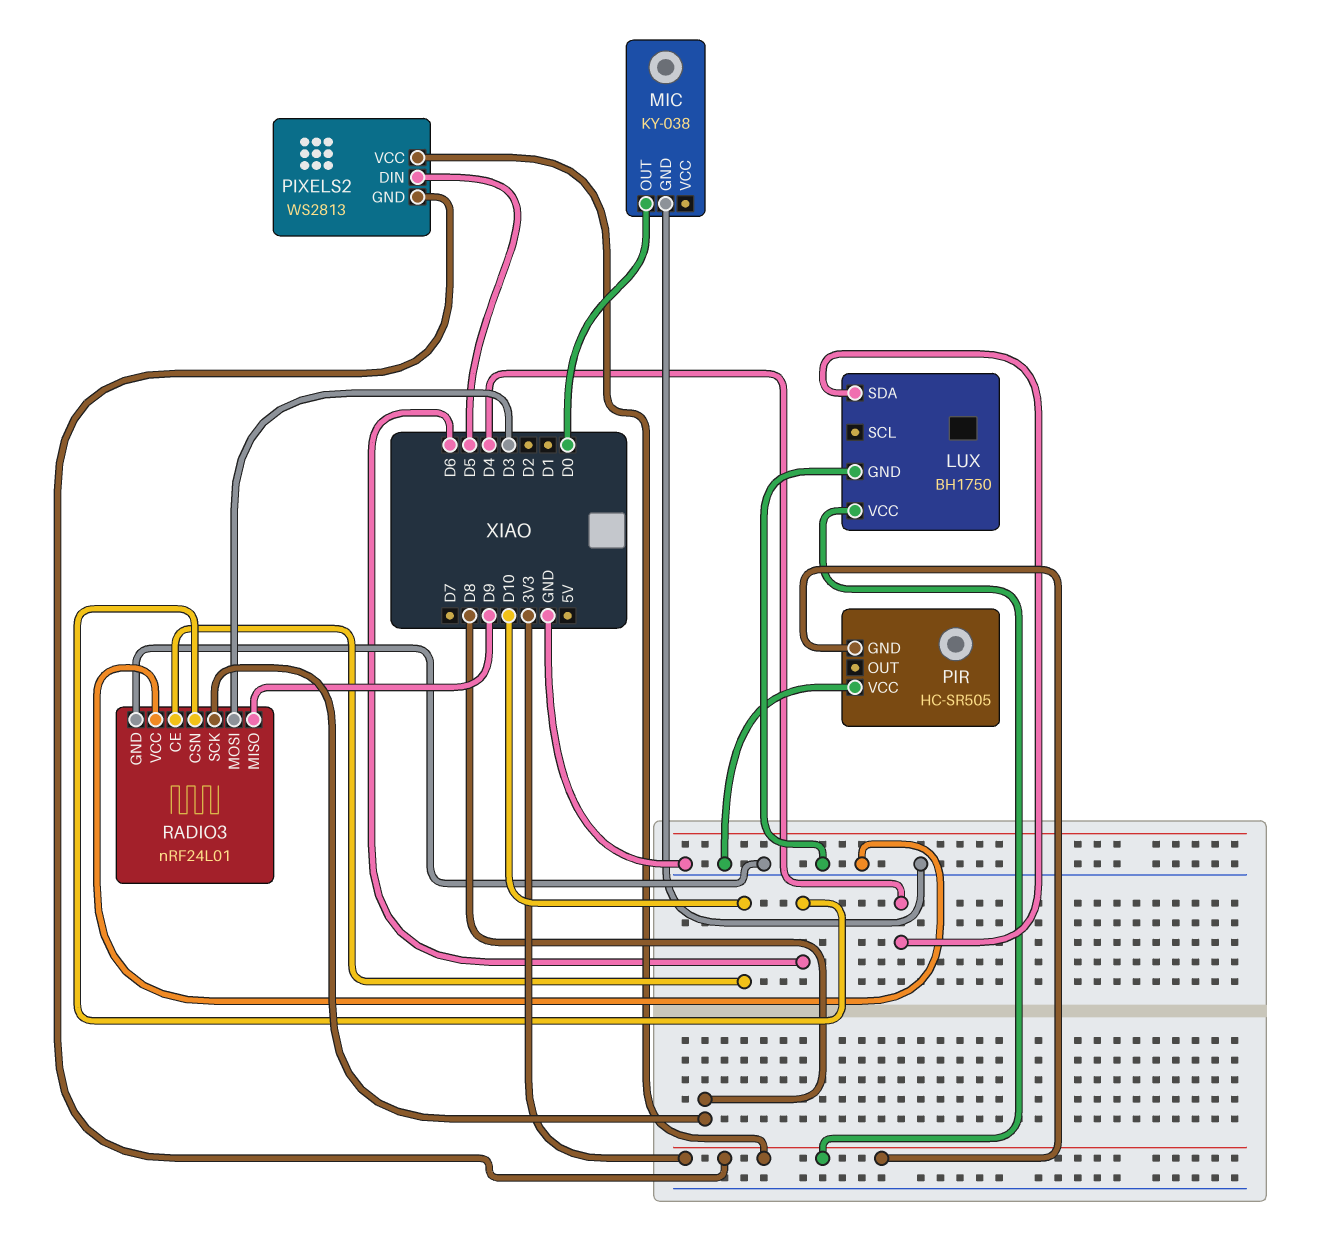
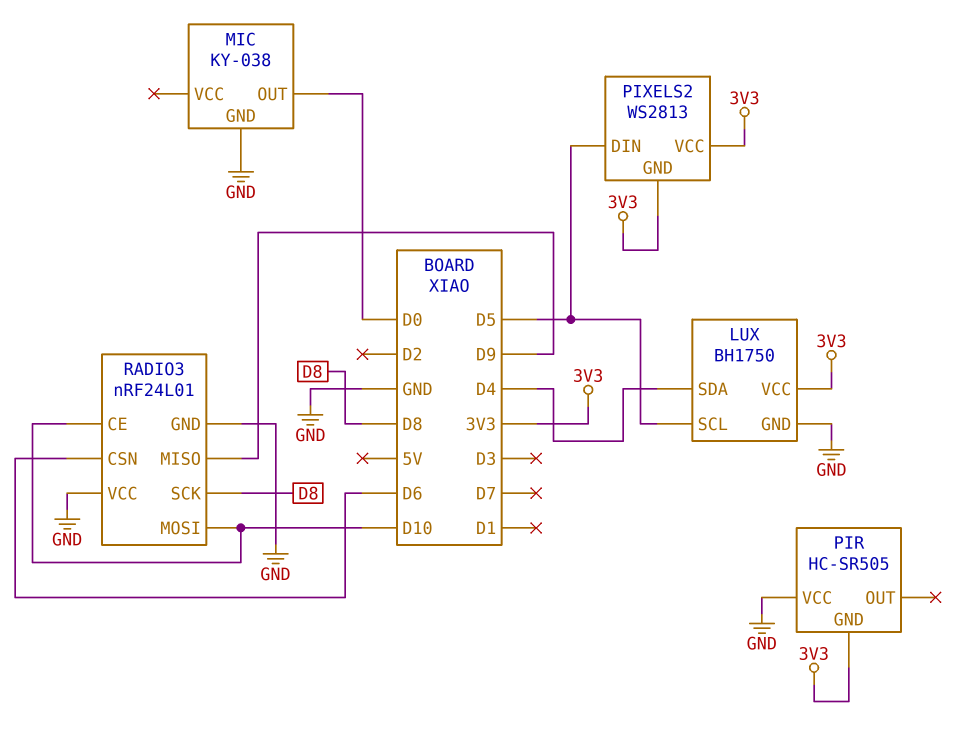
LUX pin SCL: none -> D5
RADIO3 pin MOSI: D3 -> D10

